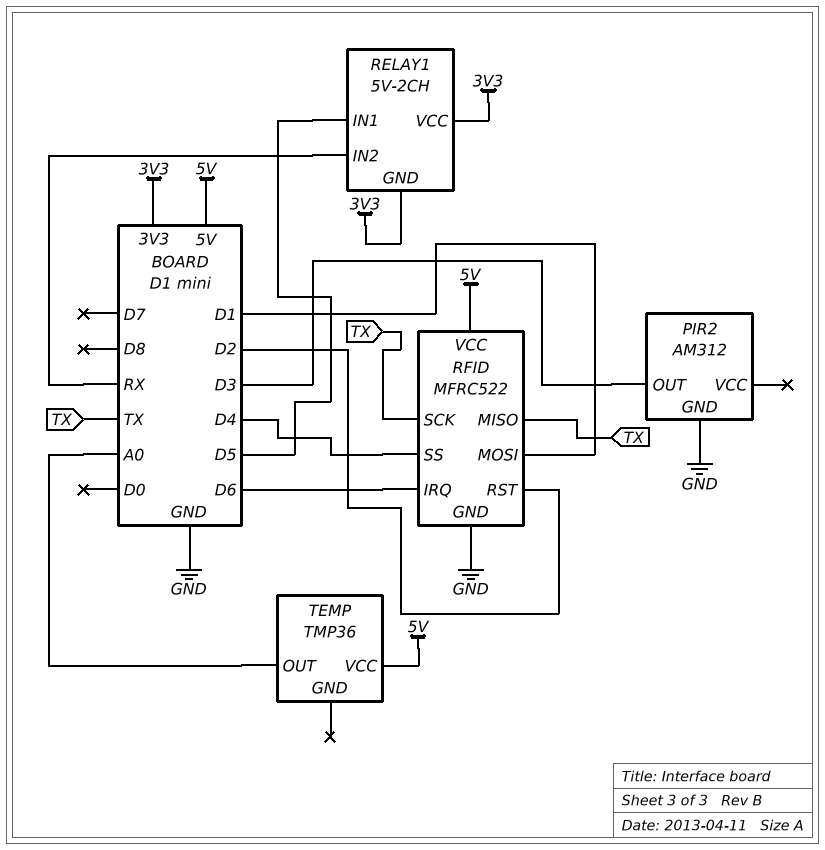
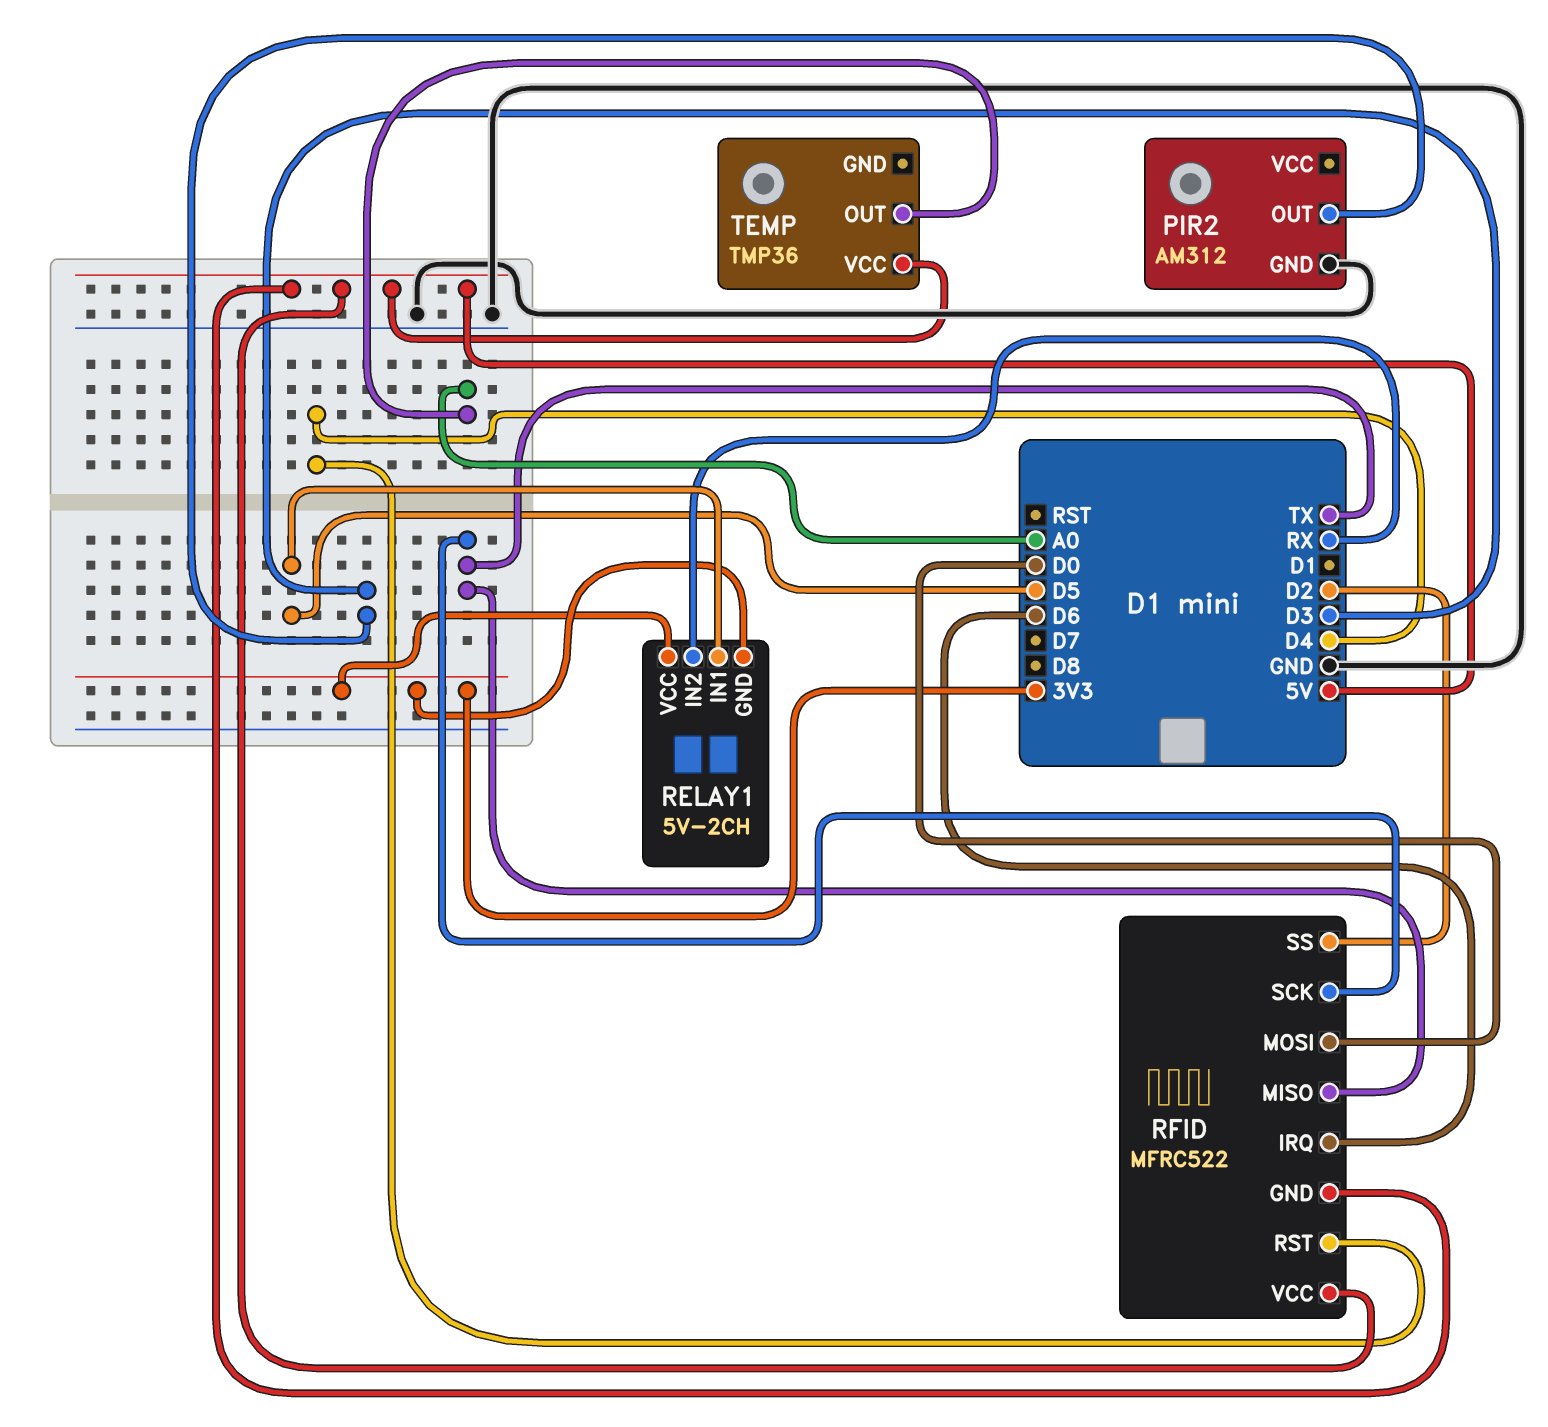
RFID pin GND: GND -> 5V
RFID pin MOSI: D1 -> D0
RFID pin RST: D2 -> D4
RFID pin SS: D4 -> D2

